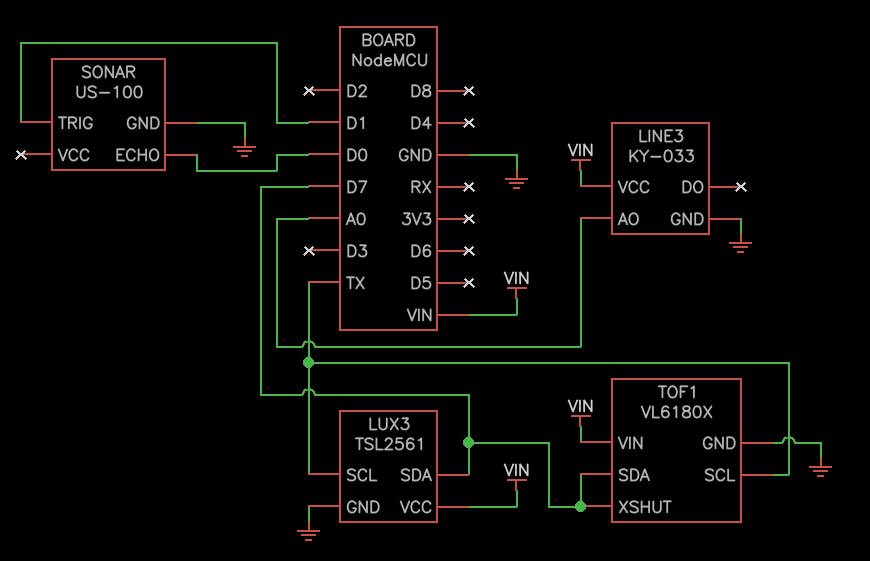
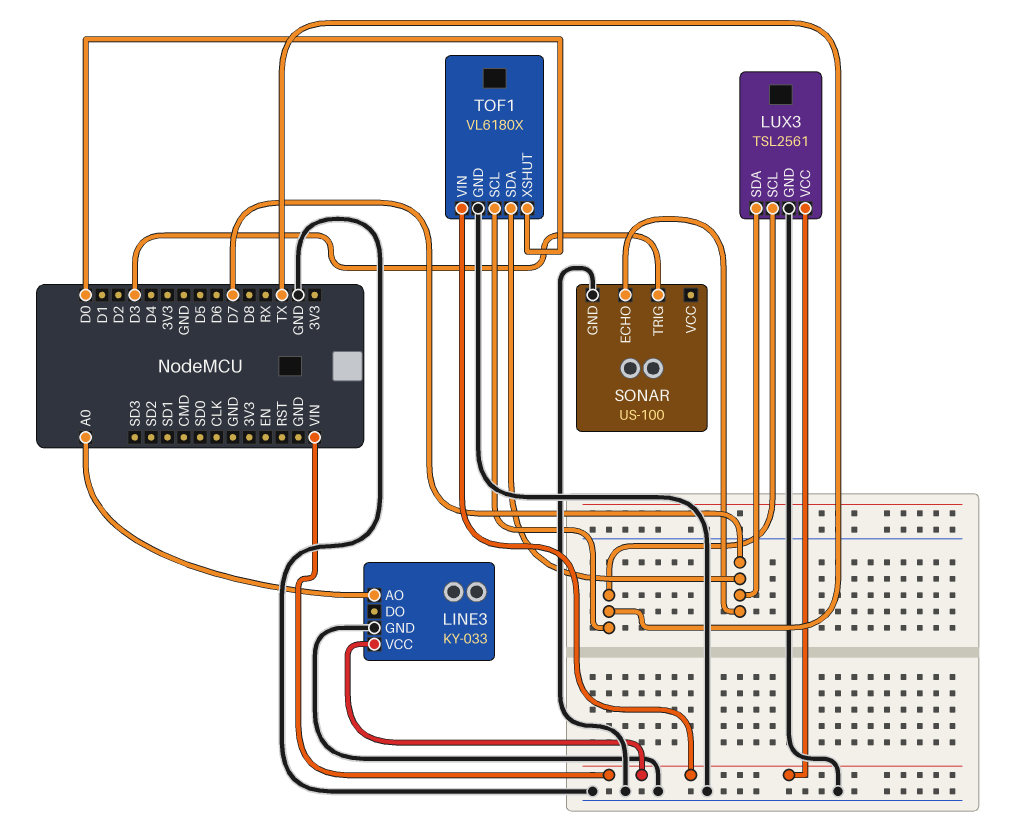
SONAR pin ECHO: D0 -> D7
SONAR pin TRIG: D1 -> D3
TOF1 pin XSHUT: D7 -> D0

